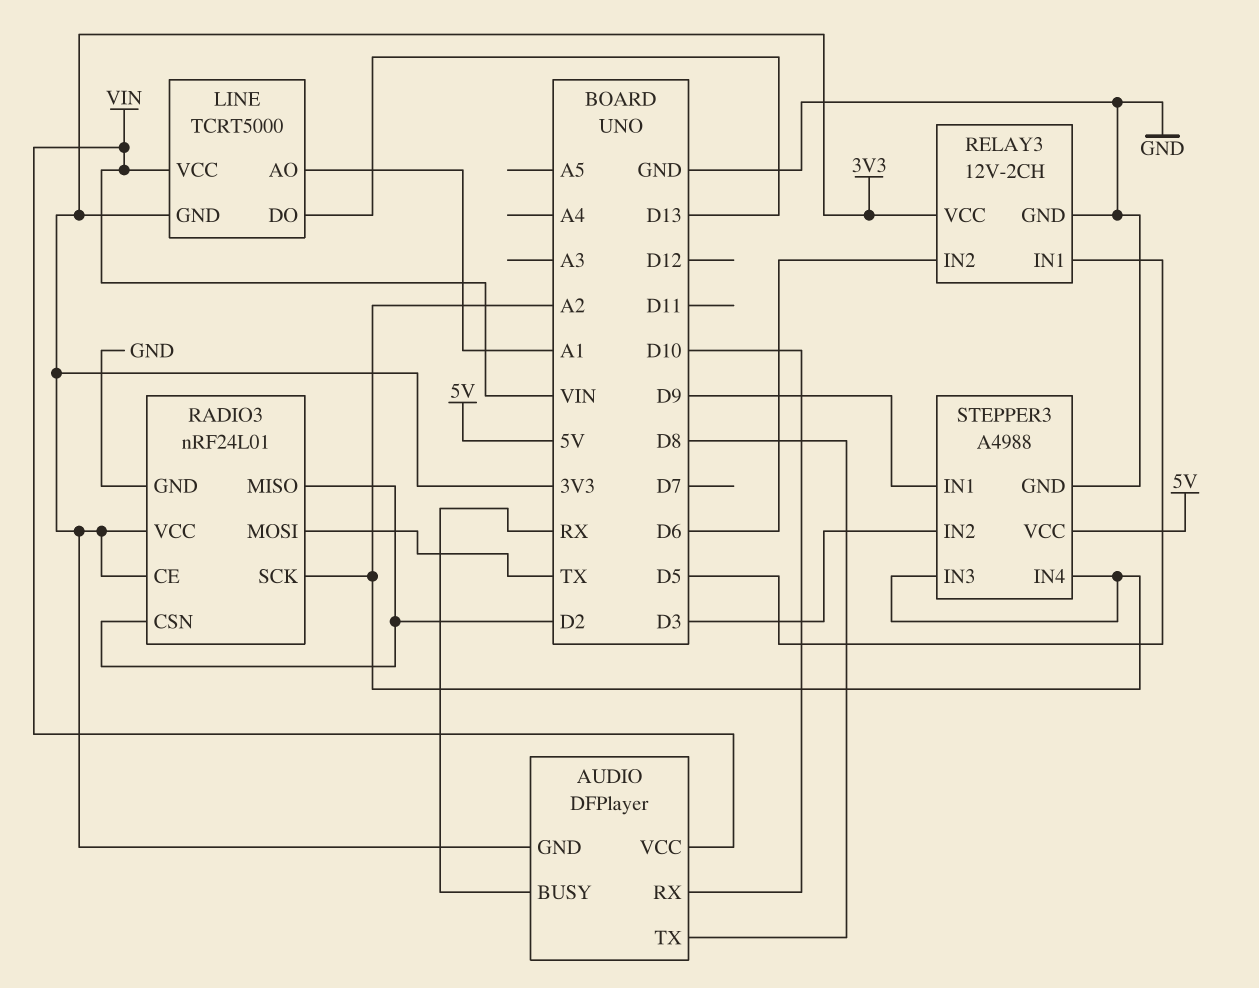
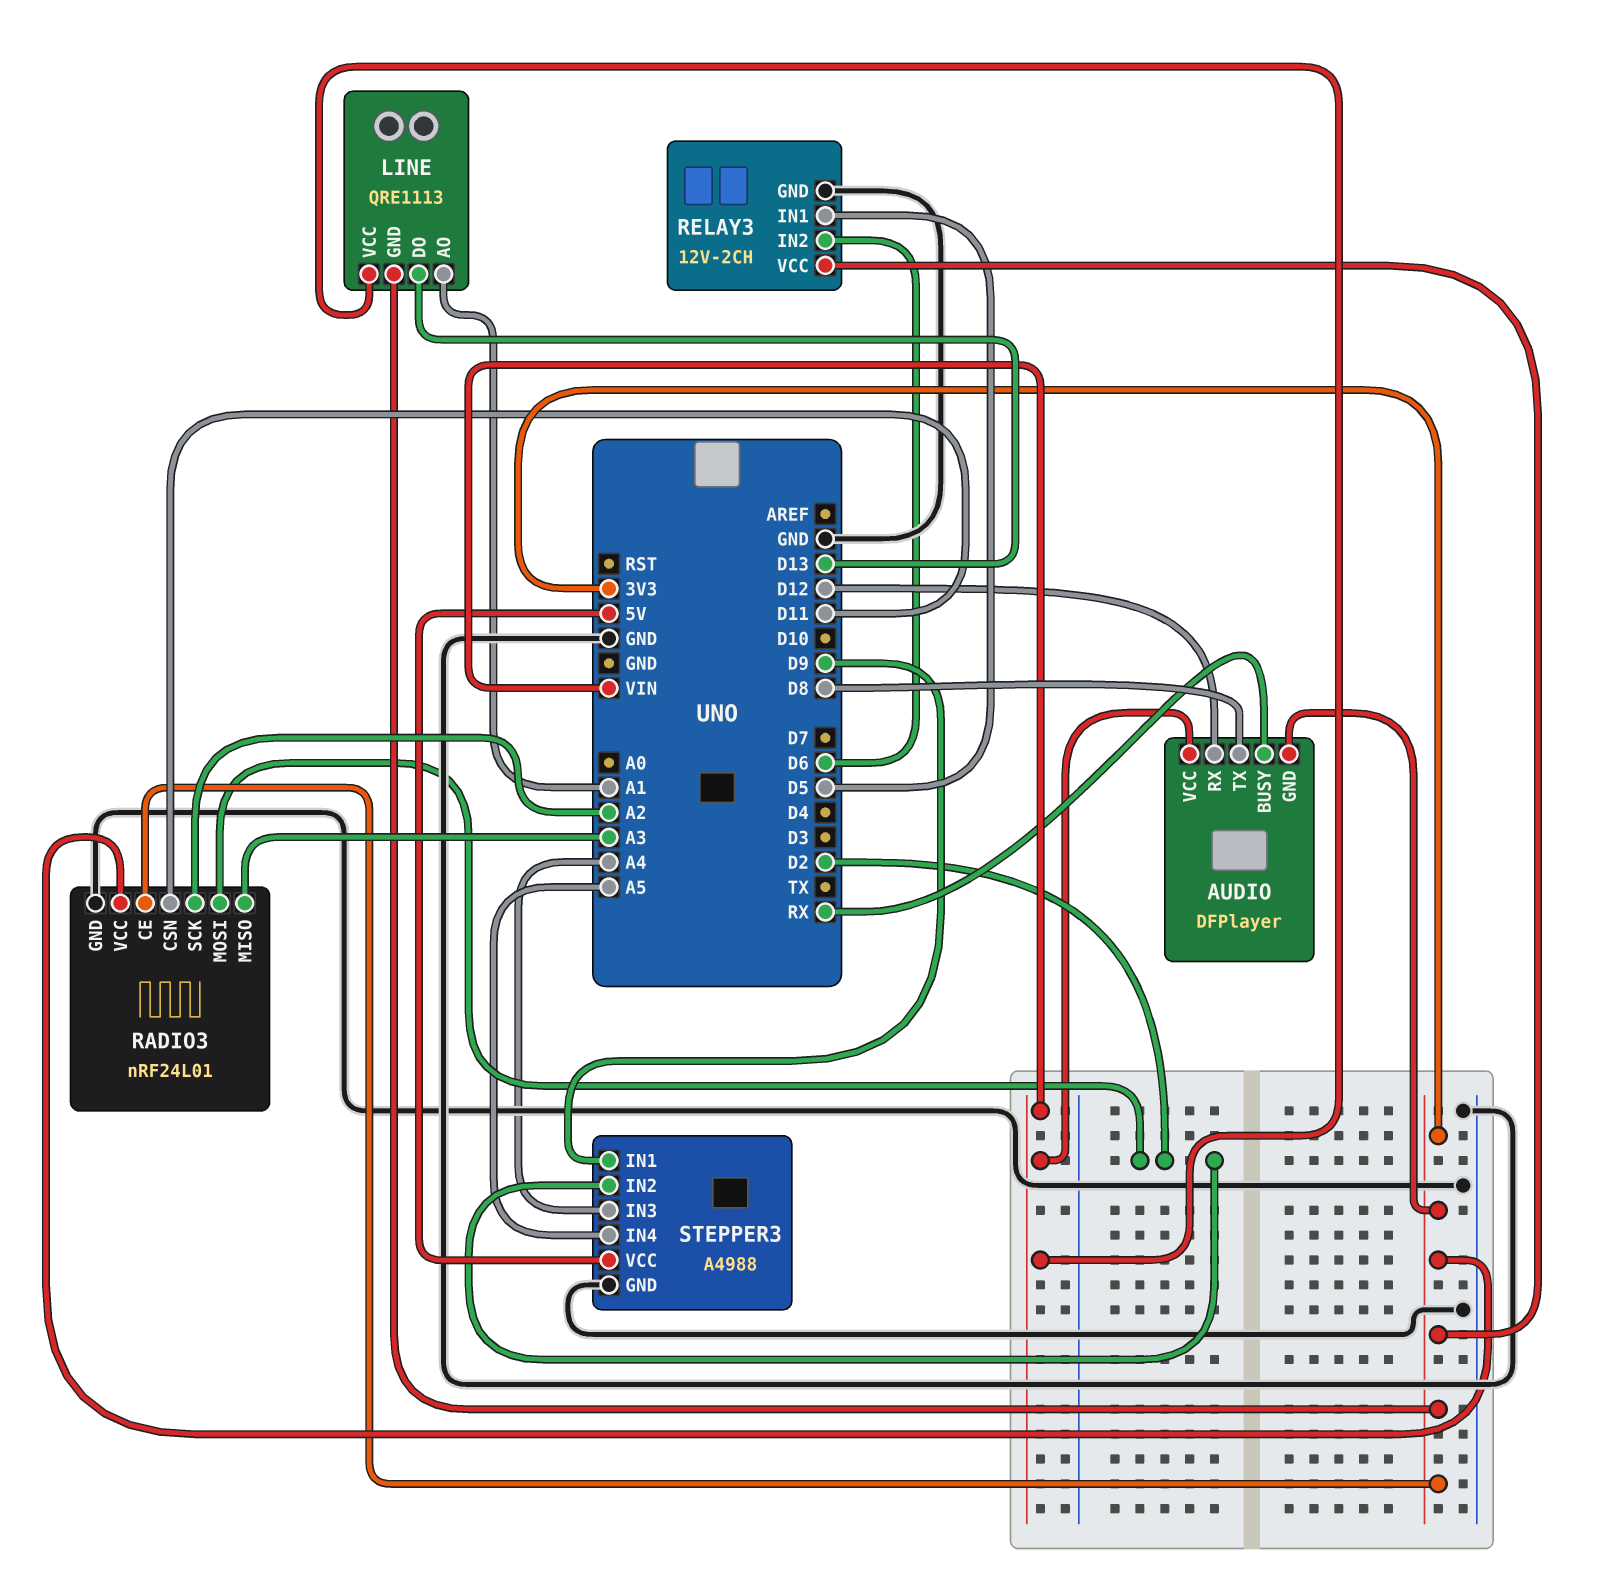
AUDIO pin RX: D10 -> D12
LINE: TCRT5000 -> QRE1113
RADIO3 pin CSN: D2 -> D11
RADIO3 pin MISO: D2 -> A3
RADIO3 pin MOSI: TX -> D2
STEPPER3 pin IN2: D3 -> D2
STEPPER3 pin IN3: A2 -> A4
STEPPER3 pin IN4: A2 -> A5

